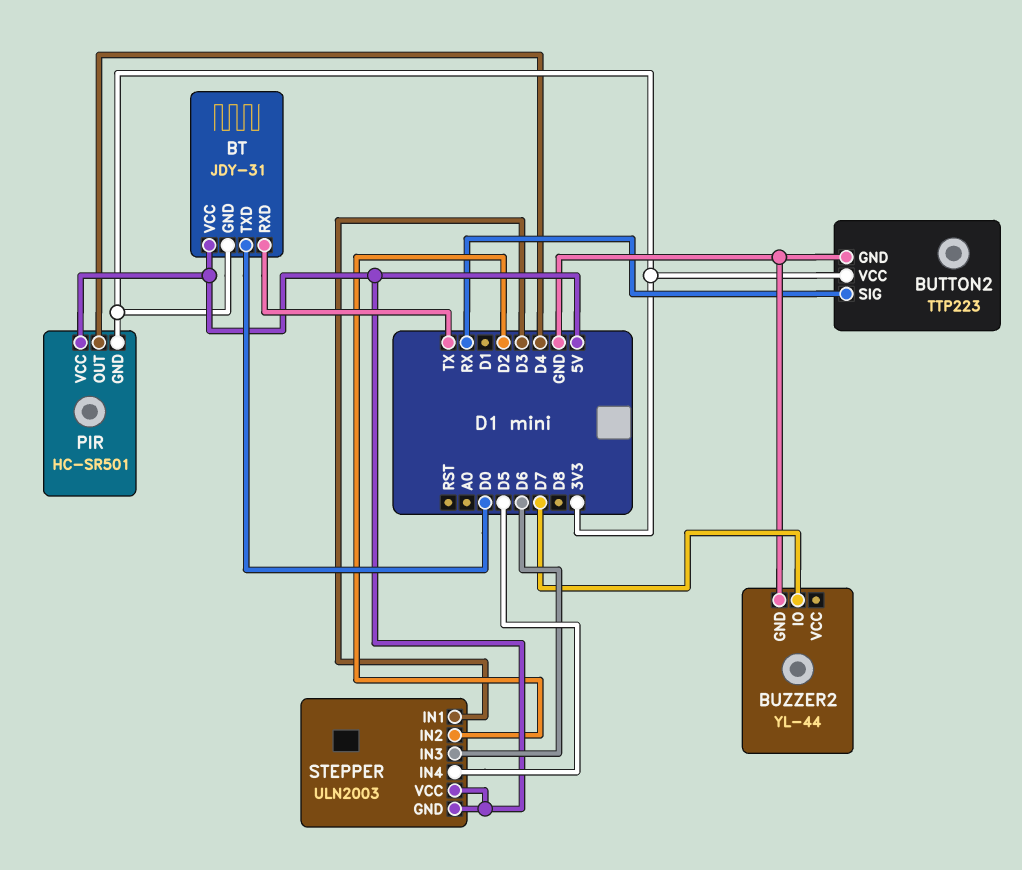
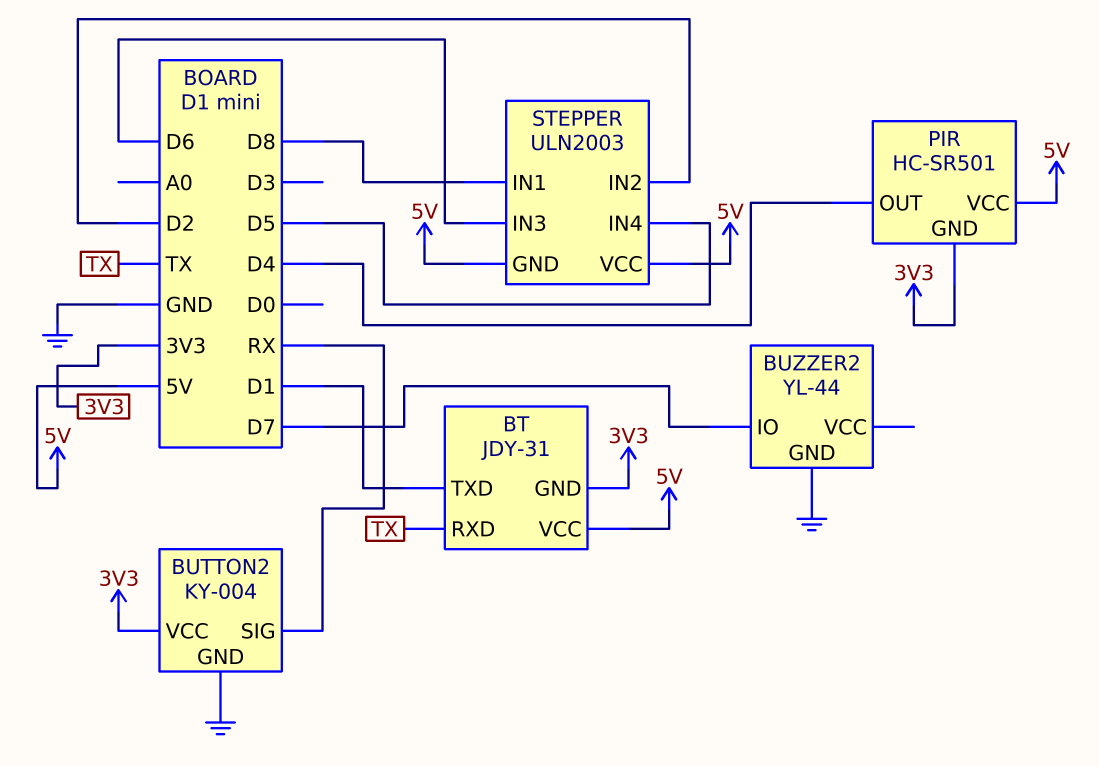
BT pin TXD: D0 -> D1
BUTTON2: TTP223 -> KY-004
STEPPER pin IN1: D3 -> D8

